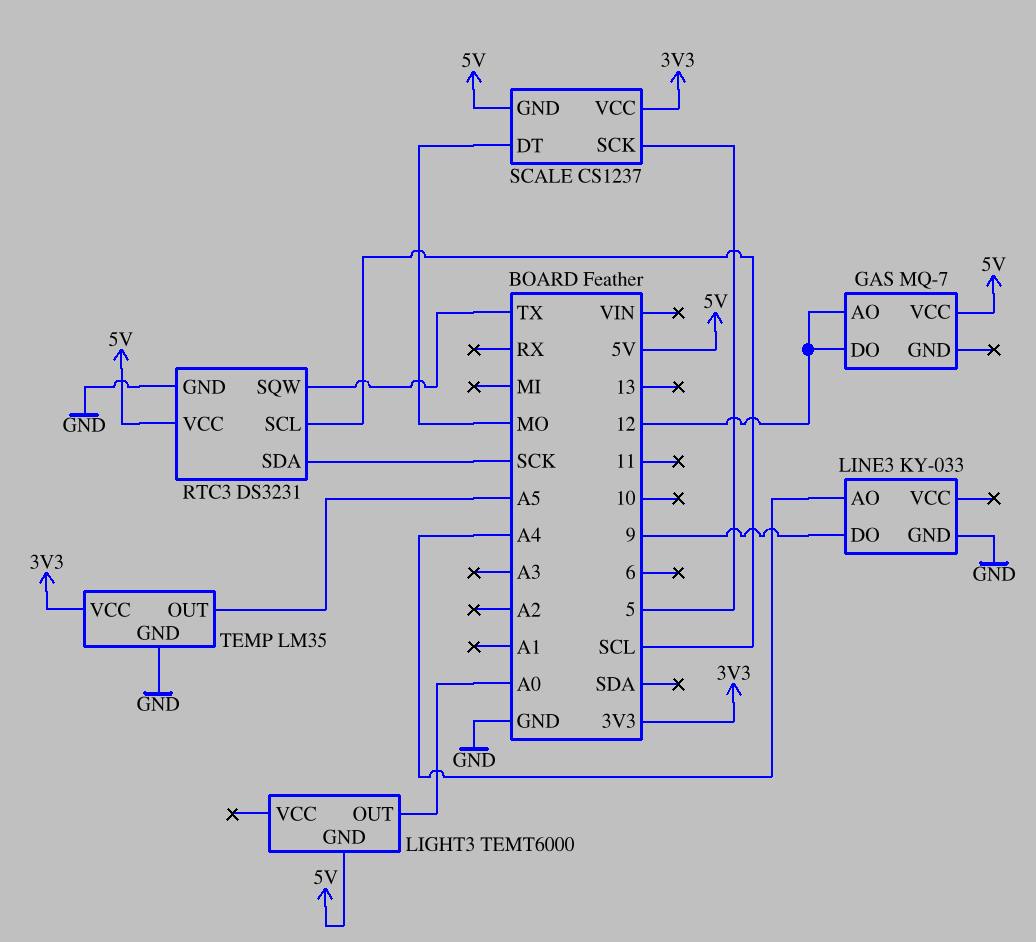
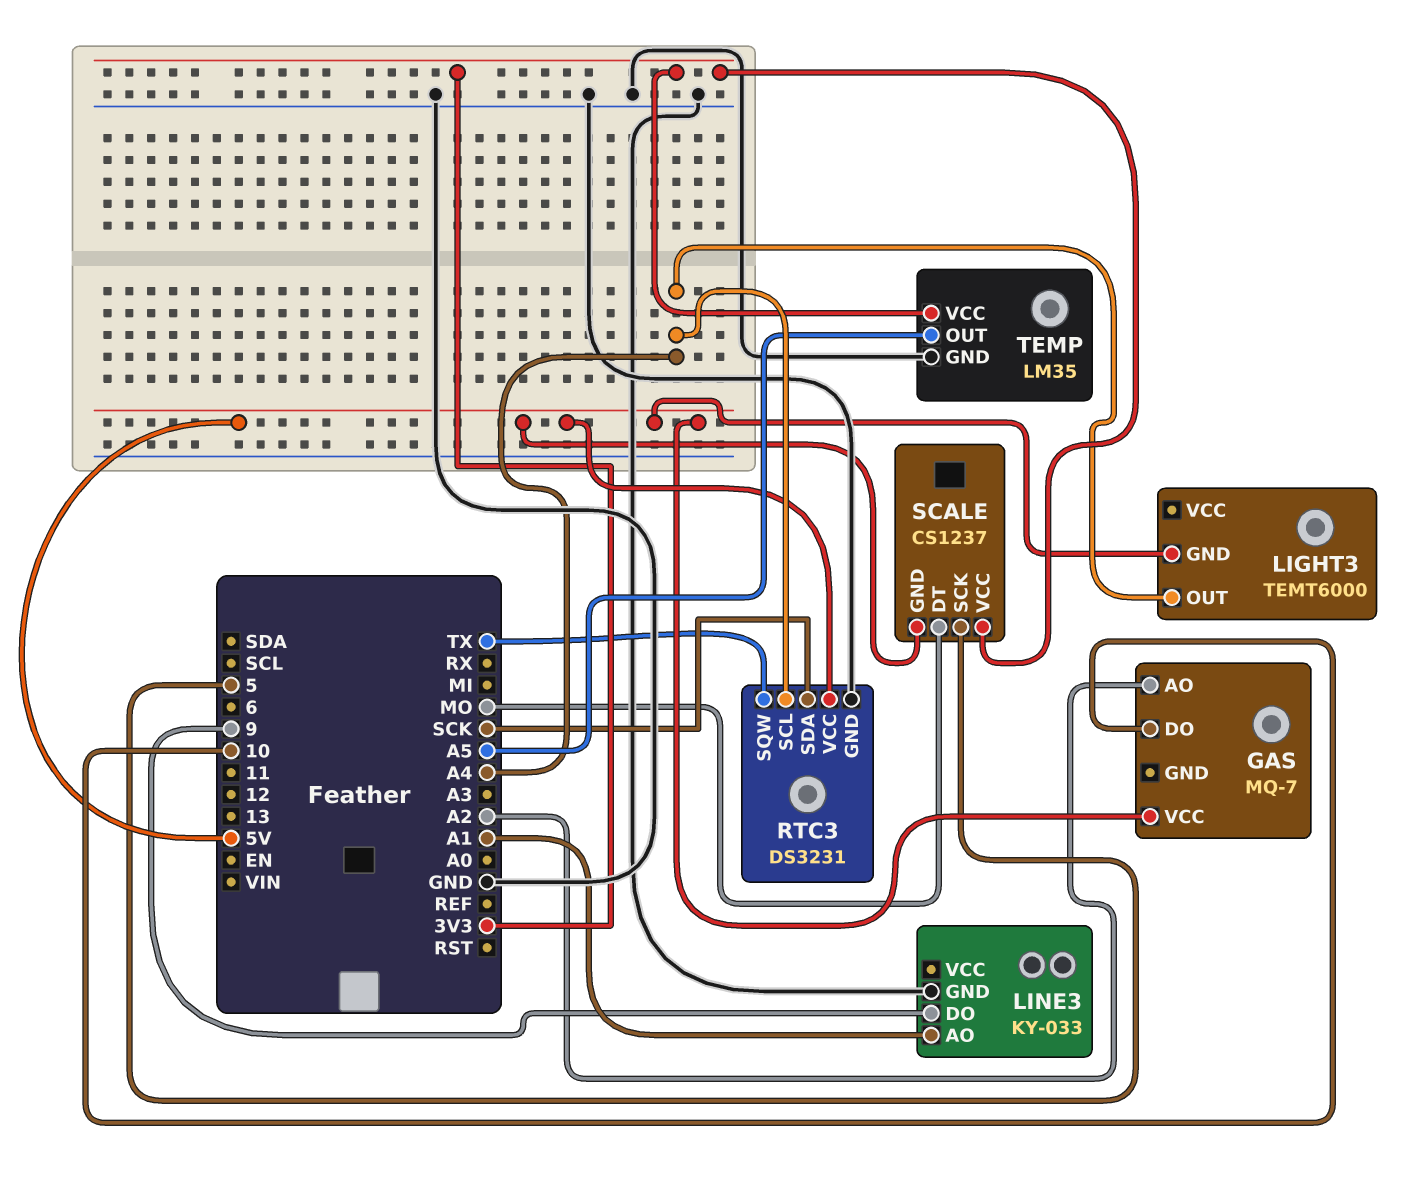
GAS pin AO: 12 -> A2
GAS pin DO: 12 -> 10
LIGHT3 pin OUT: A0 -> A4
LINE3 pin AO: A4 -> A1
RTC3 pin SCL: SCL -> A4

